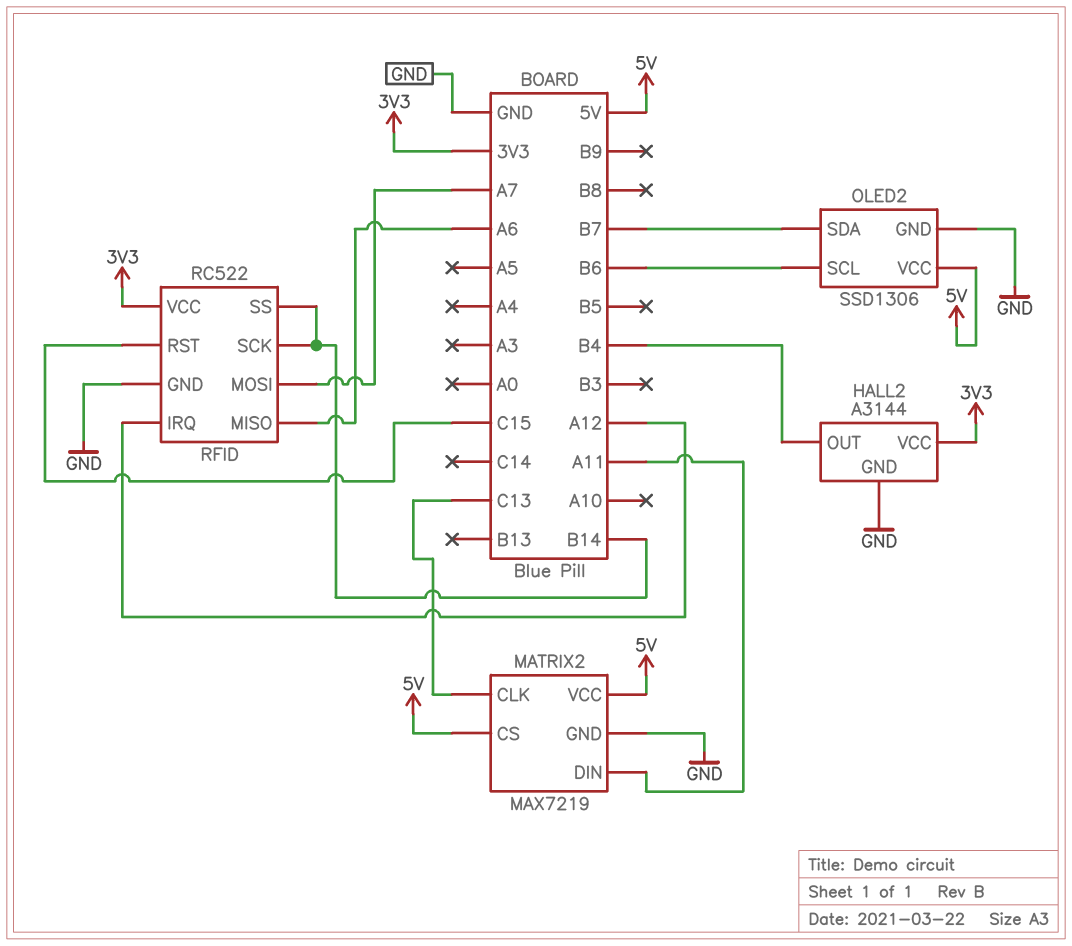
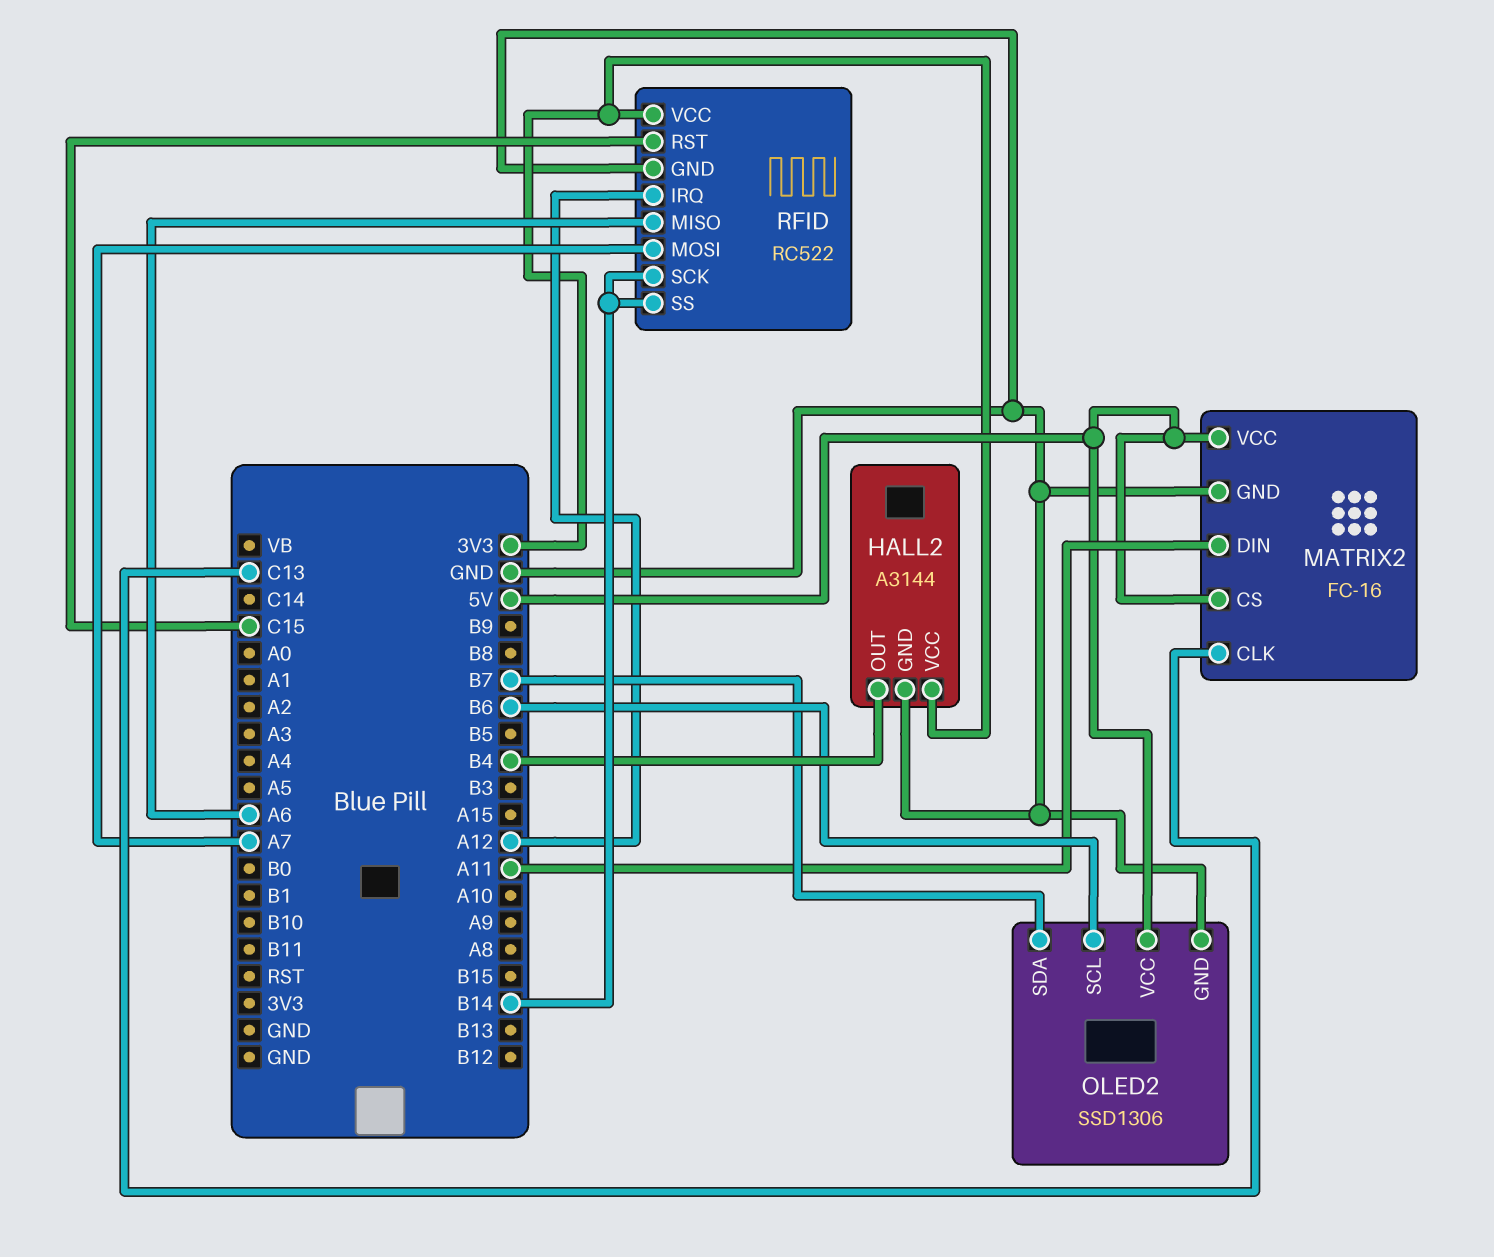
MATRIX2: MAX7219 -> FC-16

